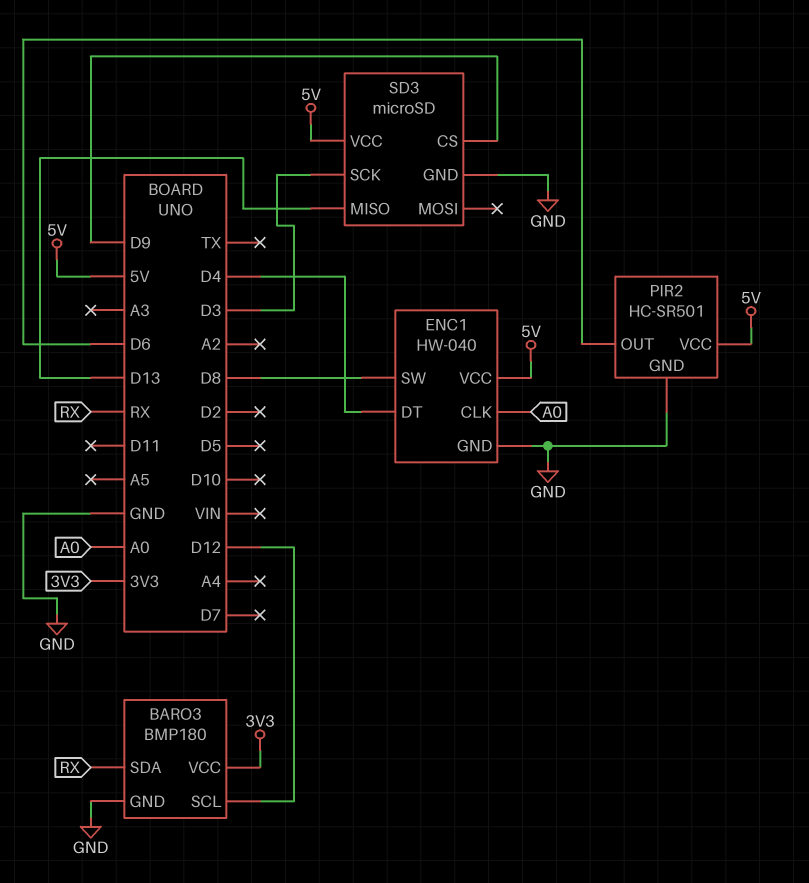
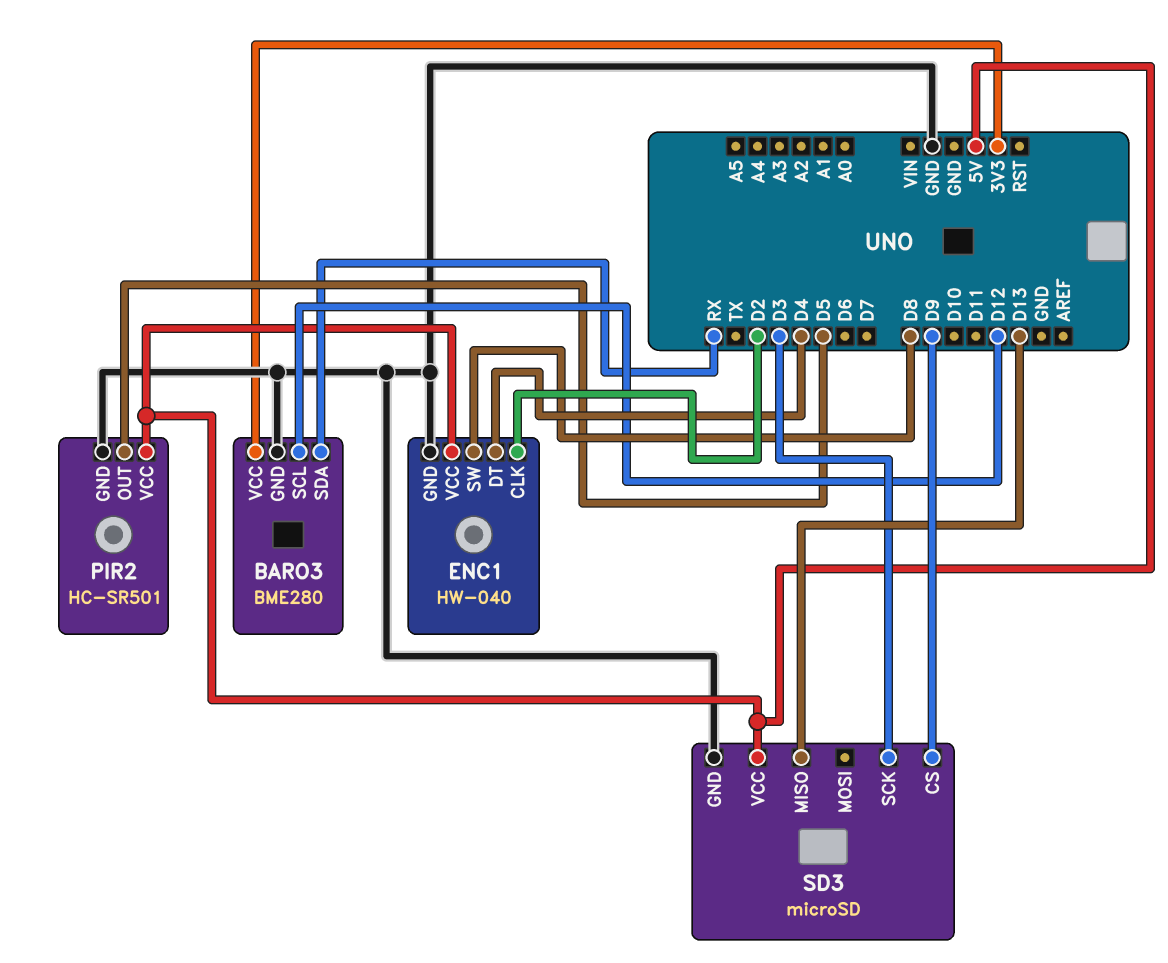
BARO3: BMP180 -> BME280
ENC1 pin CLK: A0 -> D2
PIR2 pin OUT: D6 -> D5

